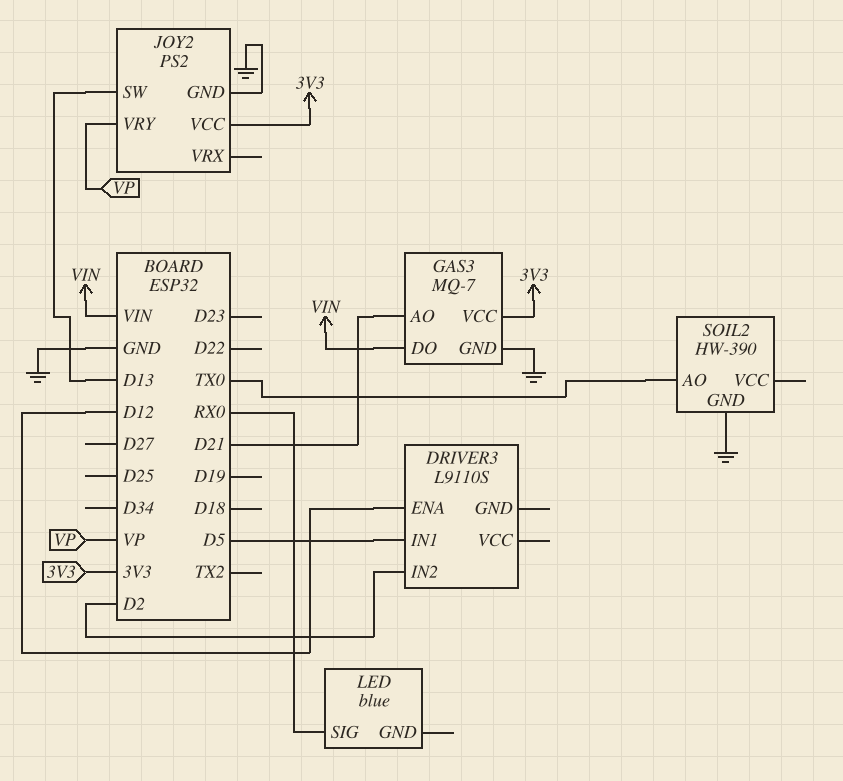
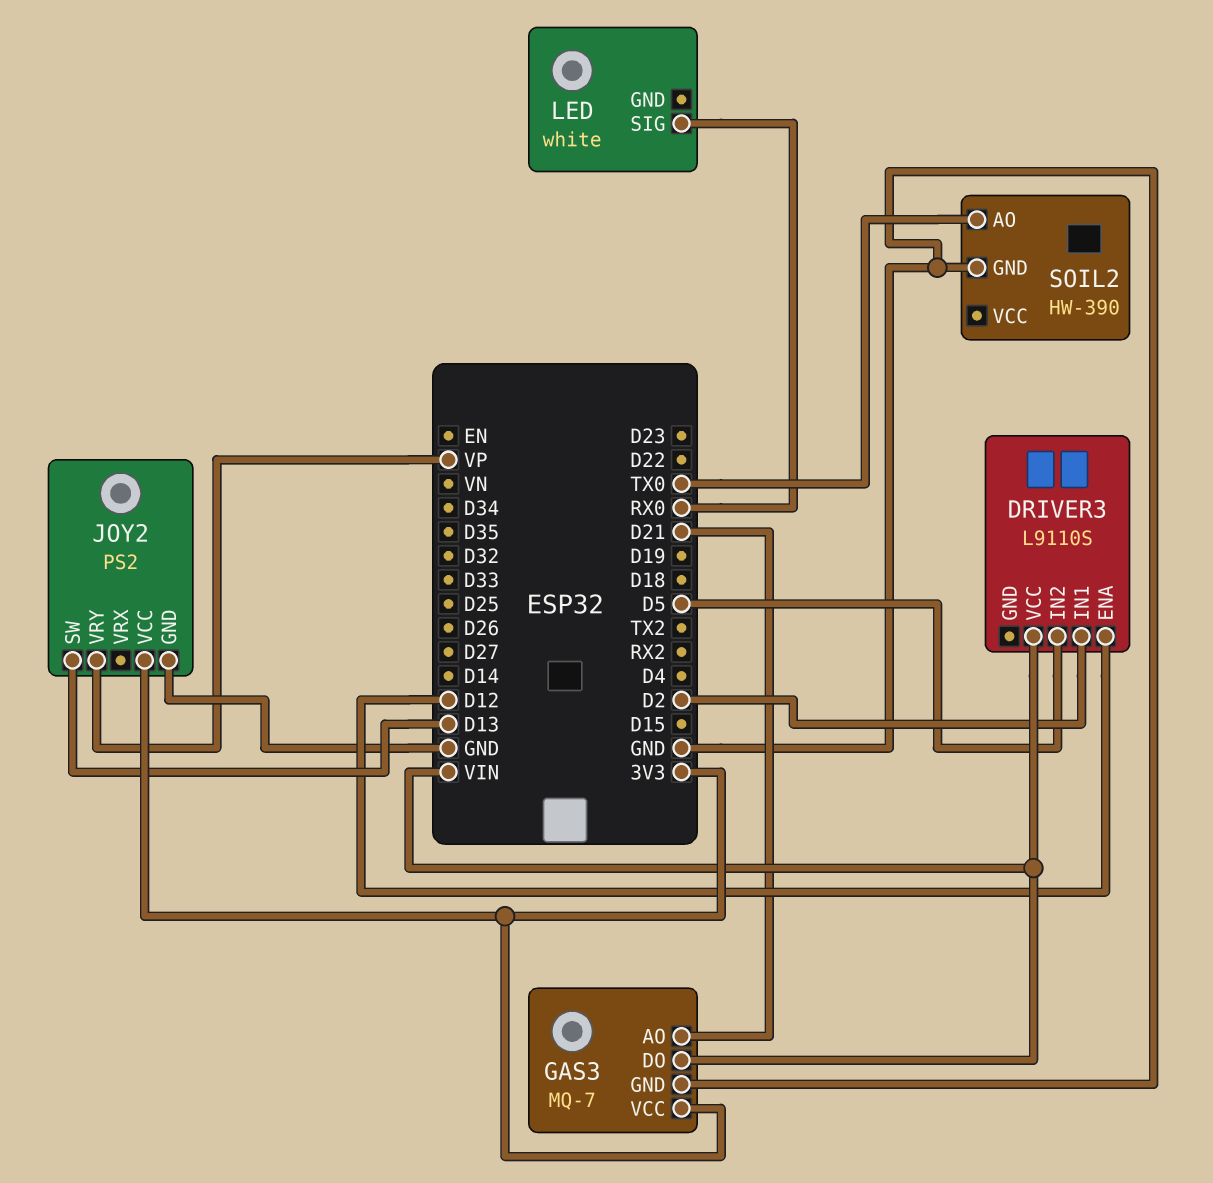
DRIVER3 pin IN1: D5 -> D2
DRIVER3 pin IN2: D2 -> D5
DRIVER3 pin VCC: none -> VIN
LED: blue -> white

